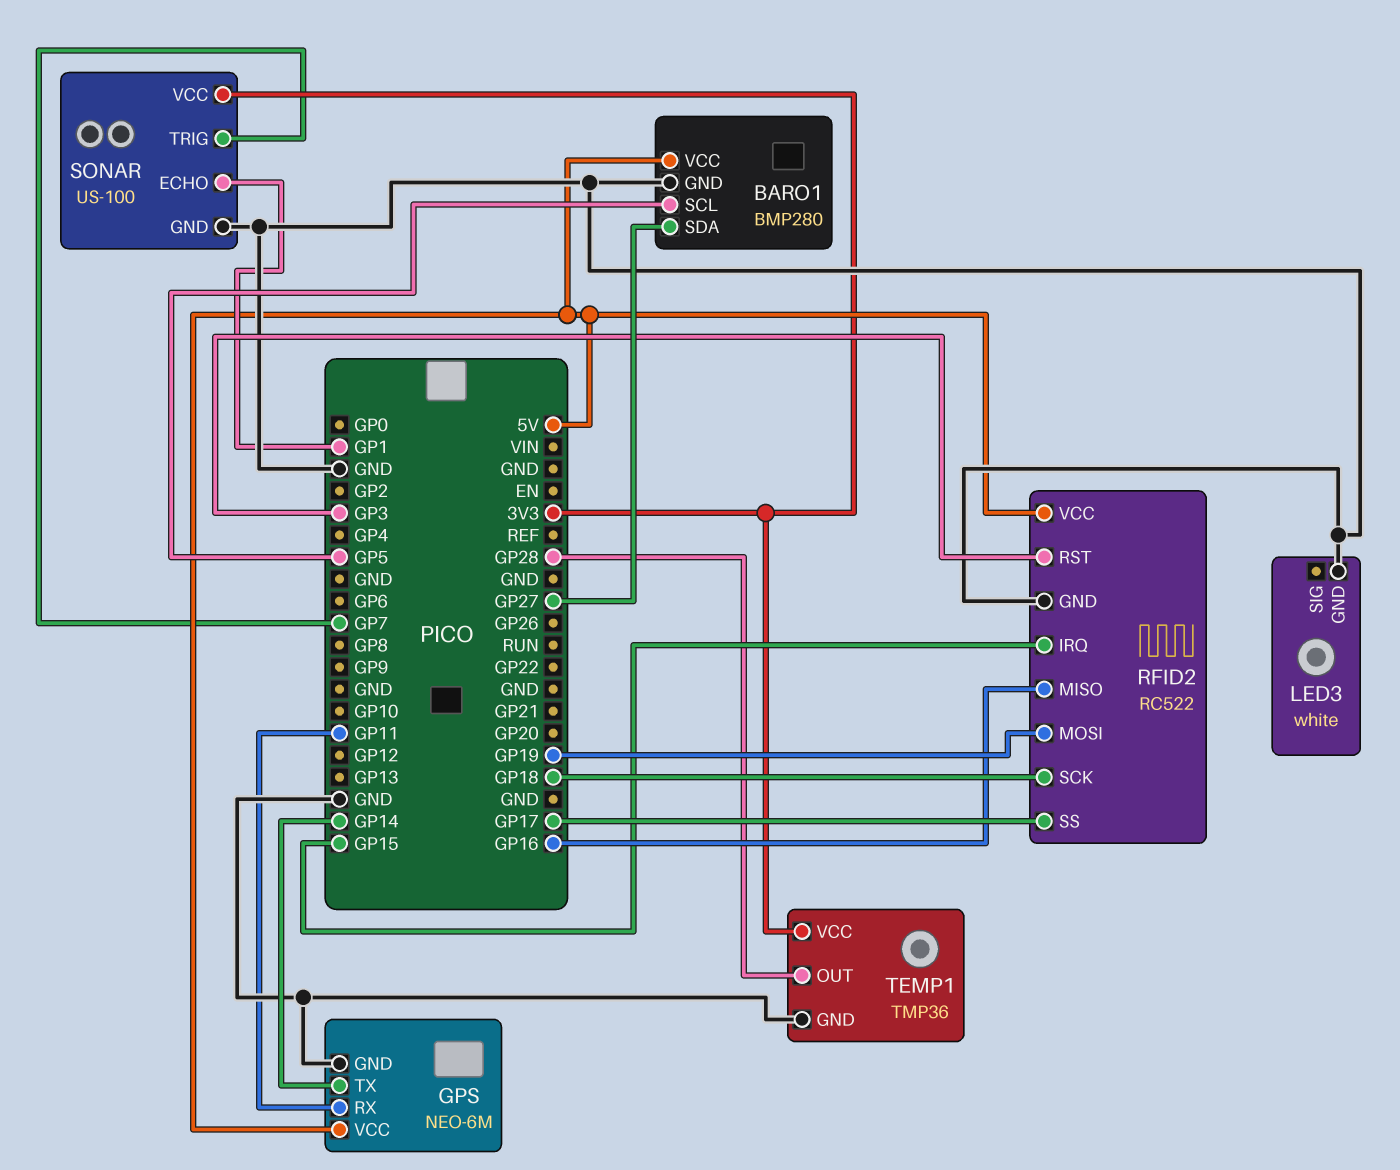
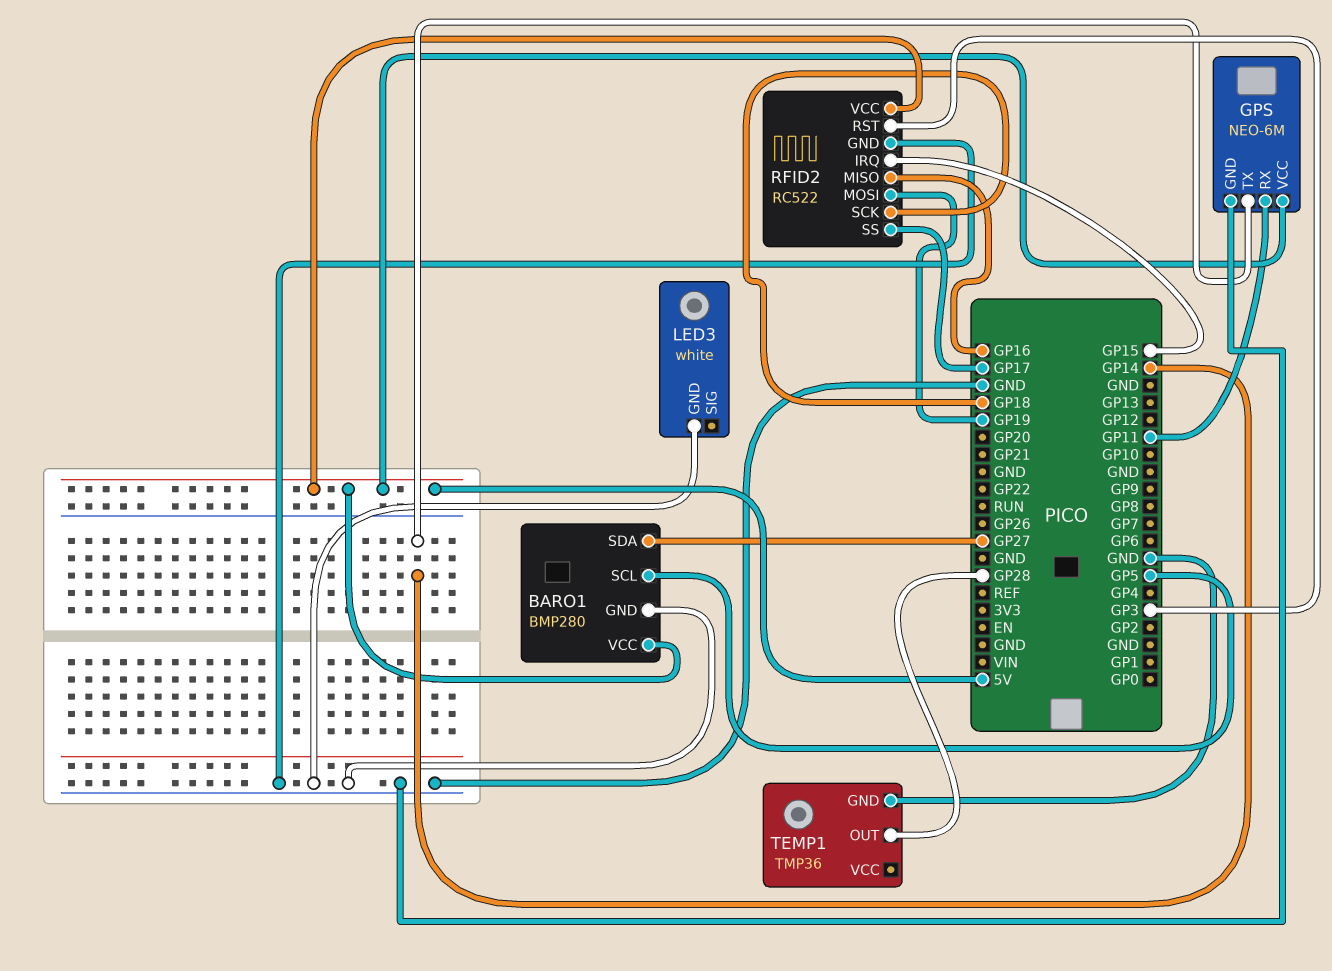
SONAR: US-100 -> none
SONAR pin ECHO: GP1 -> none
SONAR pin GND: GND -> none
SONAR pin TRIG: GP7 -> none
SONAR pin VCC: 3V3 -> none
TEMP1 pin VCC: 3V3 -> none

